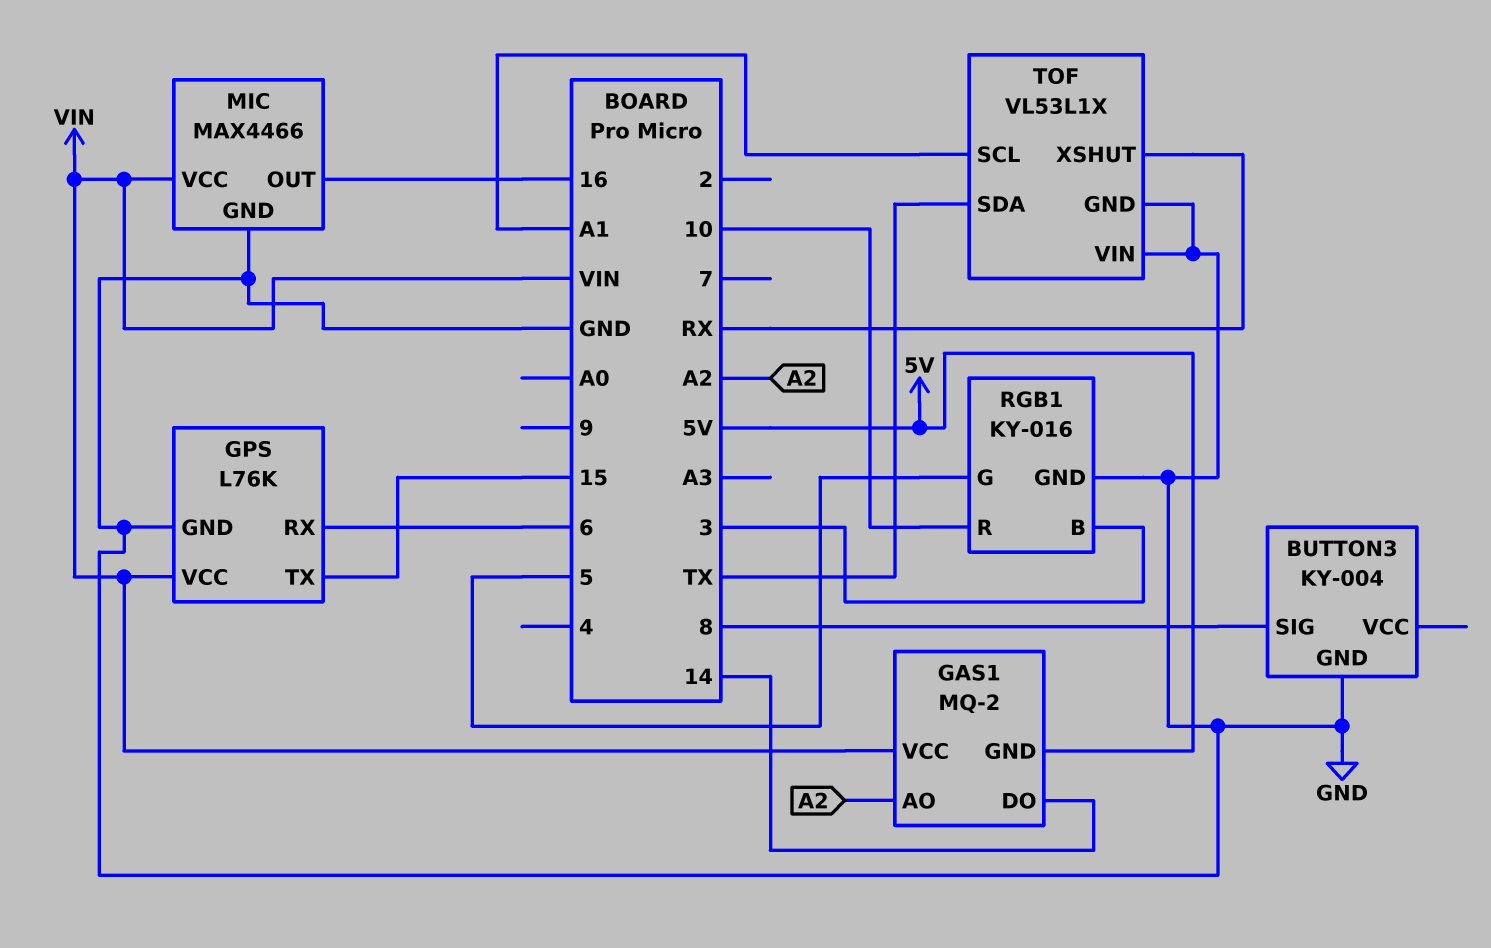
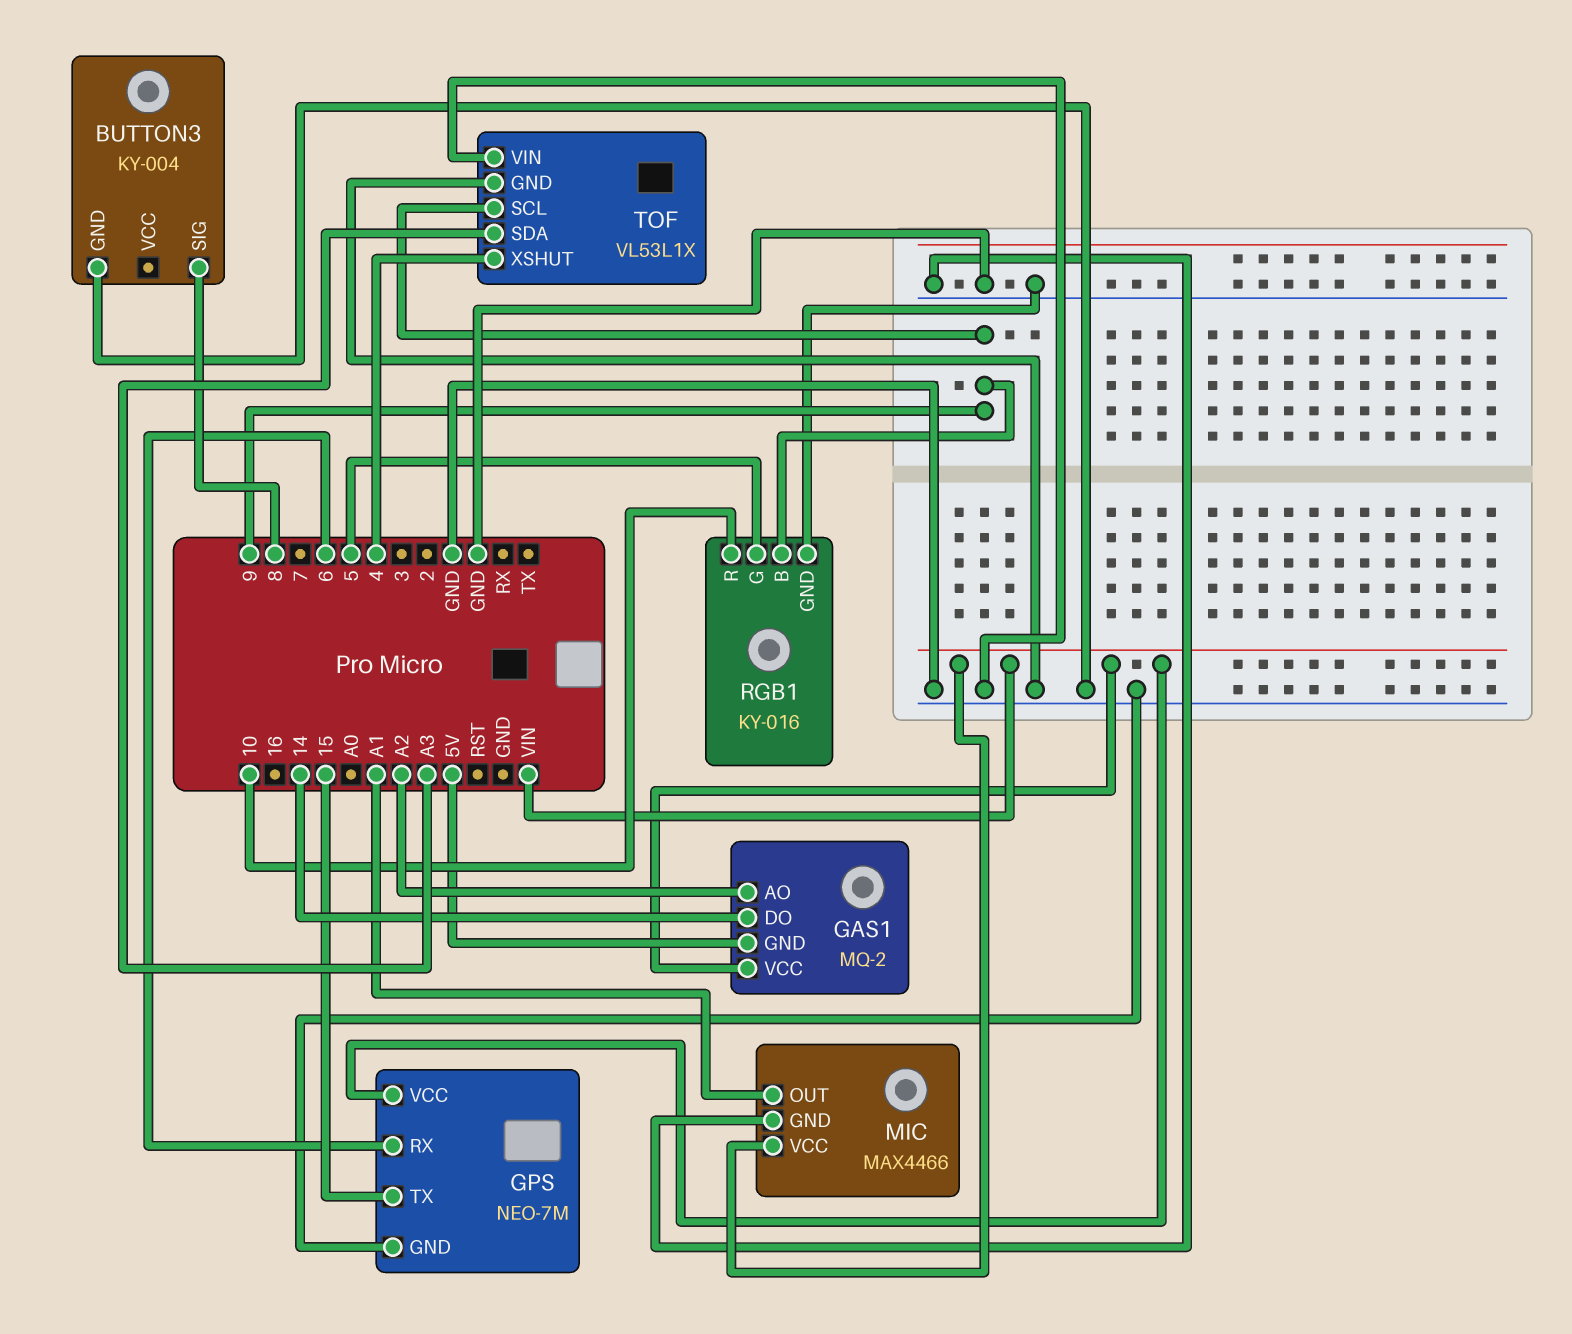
GPS: L76K -> NEO-7M
MIC pin OUT: 16 -> A1
RGB1 pin B: 3 -> 9
TOF pin SCL: A1 -> 9
TOF pin SDA: TX -> A3
TOF pin XSHUT: RX -> 4

